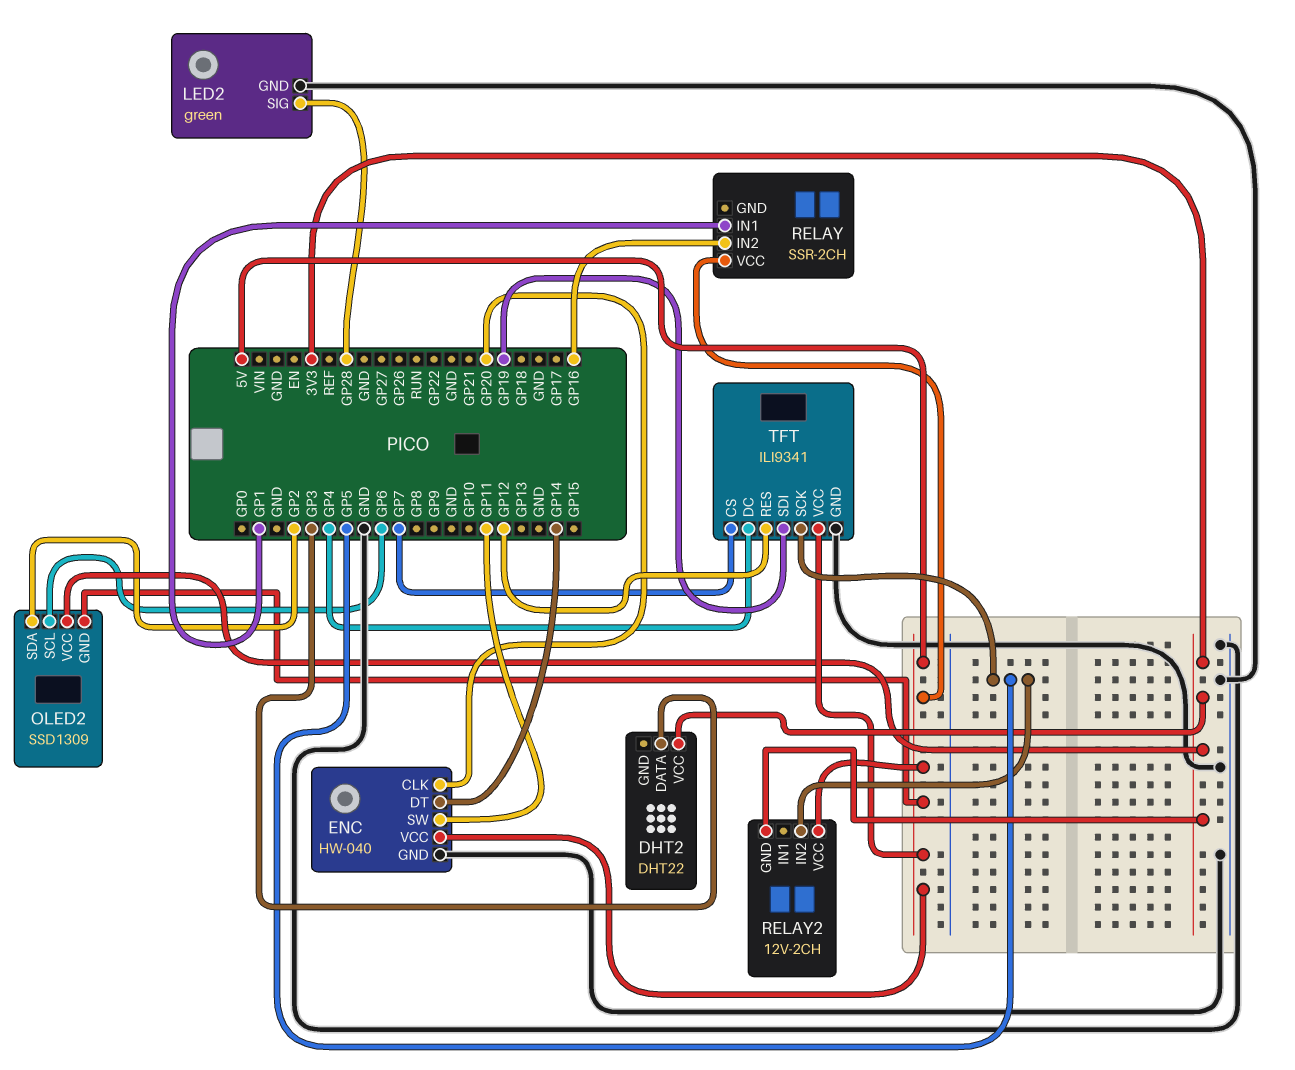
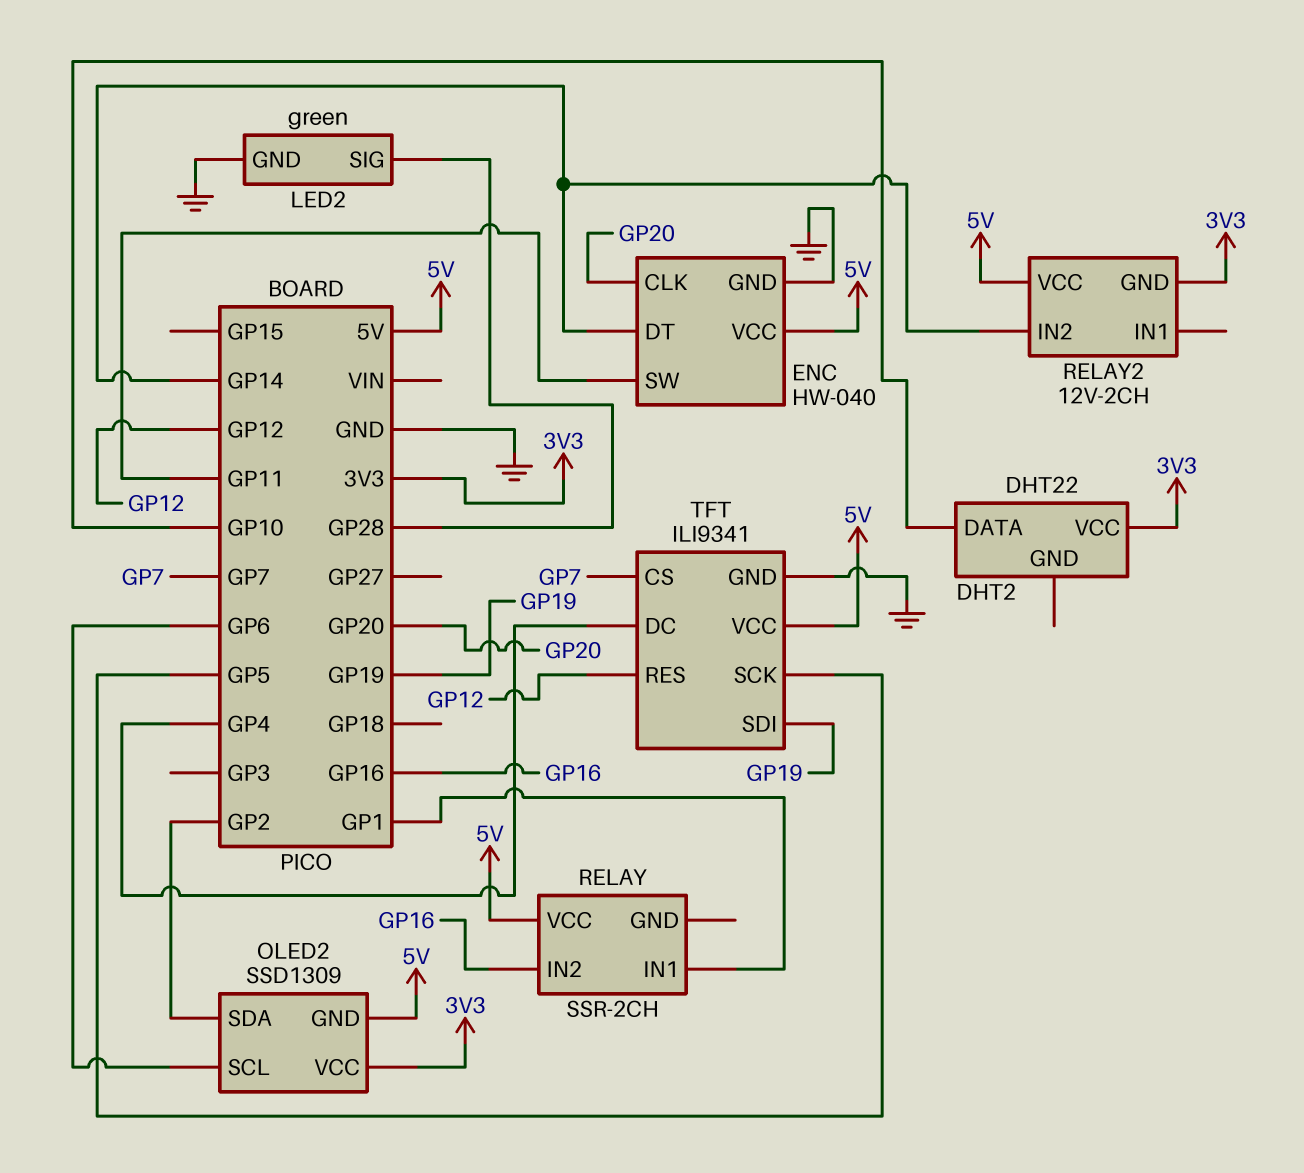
DHT2 pin DATA: GP3 -> GP10
RELAY2 pin IN2: GP5 -> GP14

